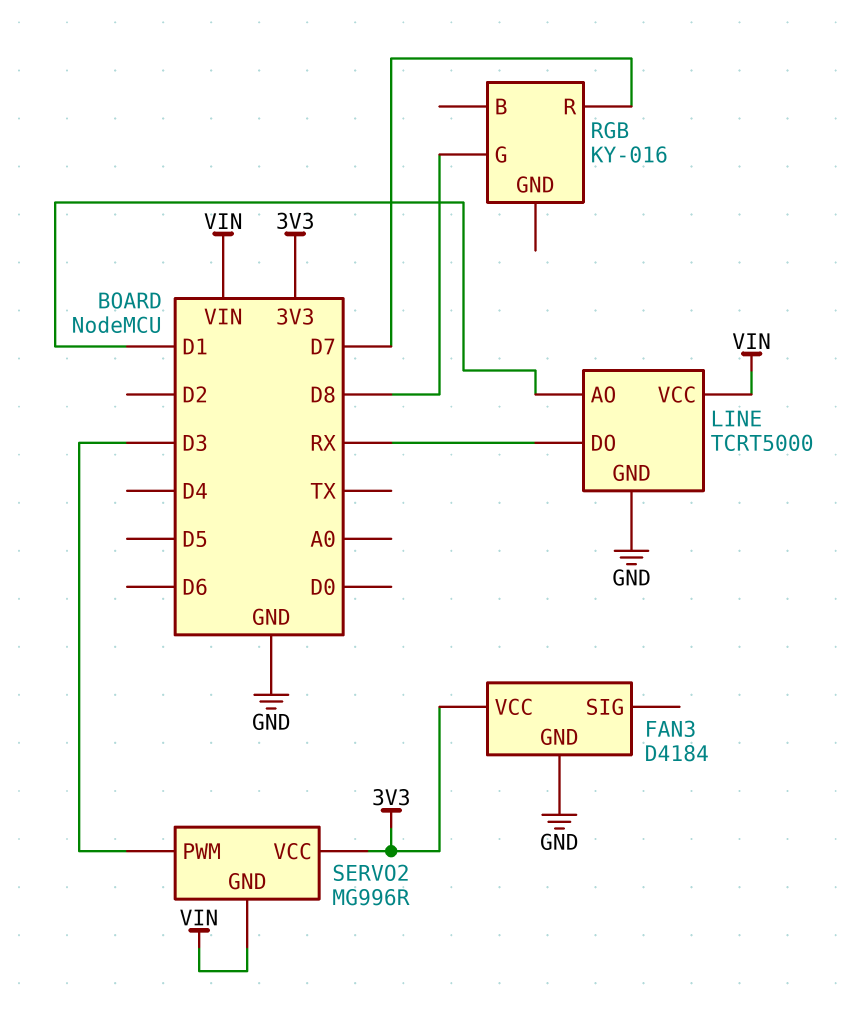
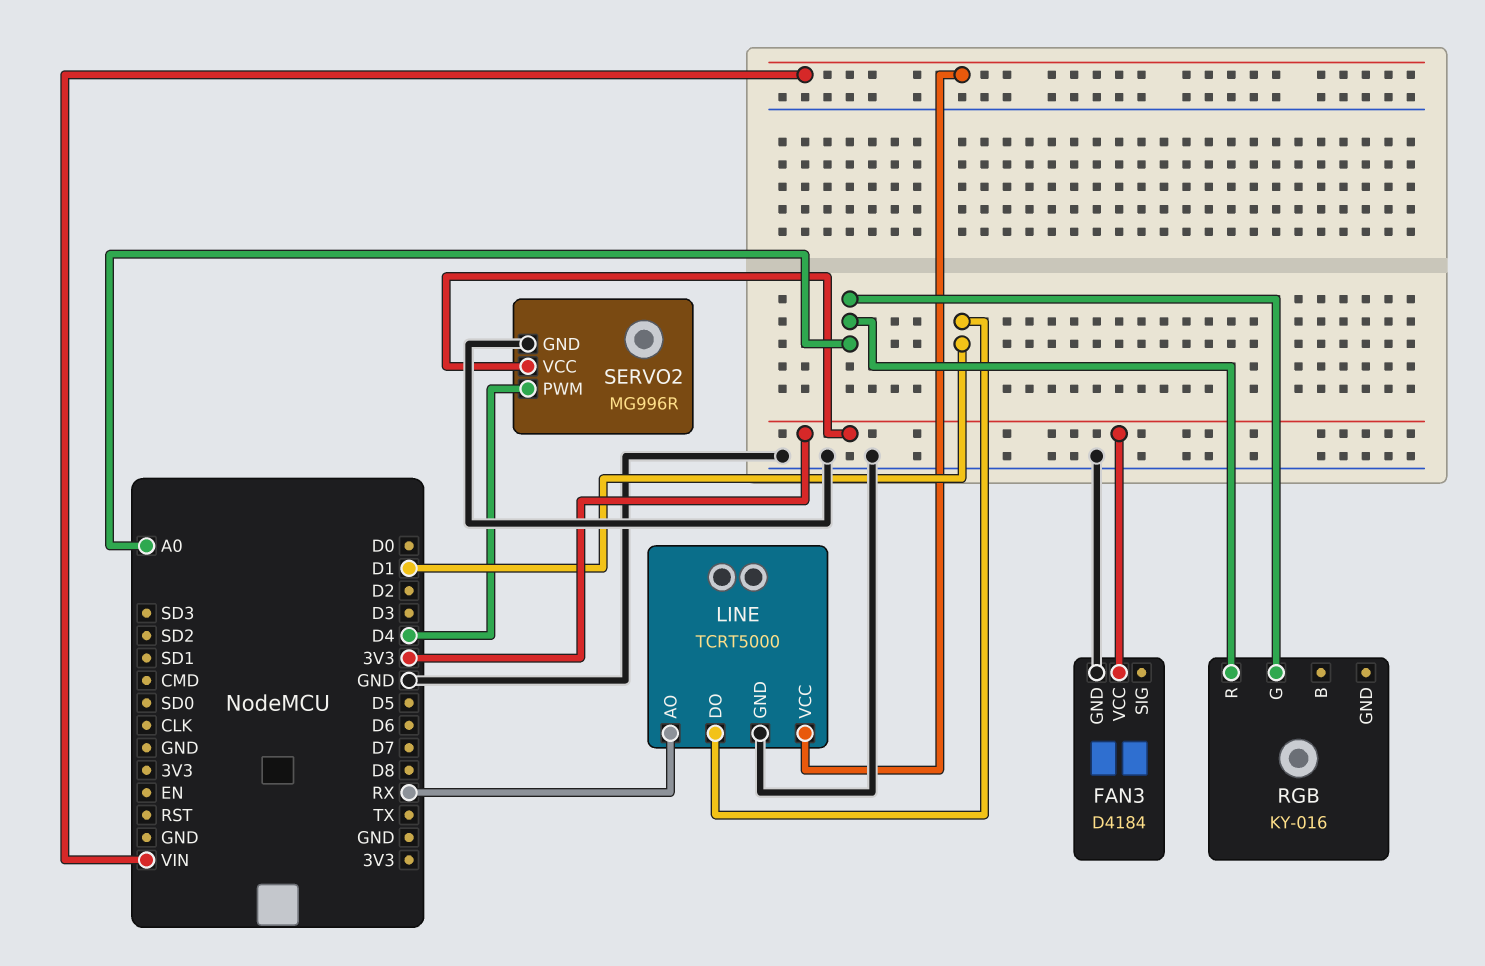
LINE pin AO: D1 -> RX
LINE pin DO: RX -> D1
RGB pin G: D8 -> A0
RGB pin R: D7 -> A0
SERVO2 pin GND: VIN -> GND
SERVO2 pin PWM: D3 -> D4

